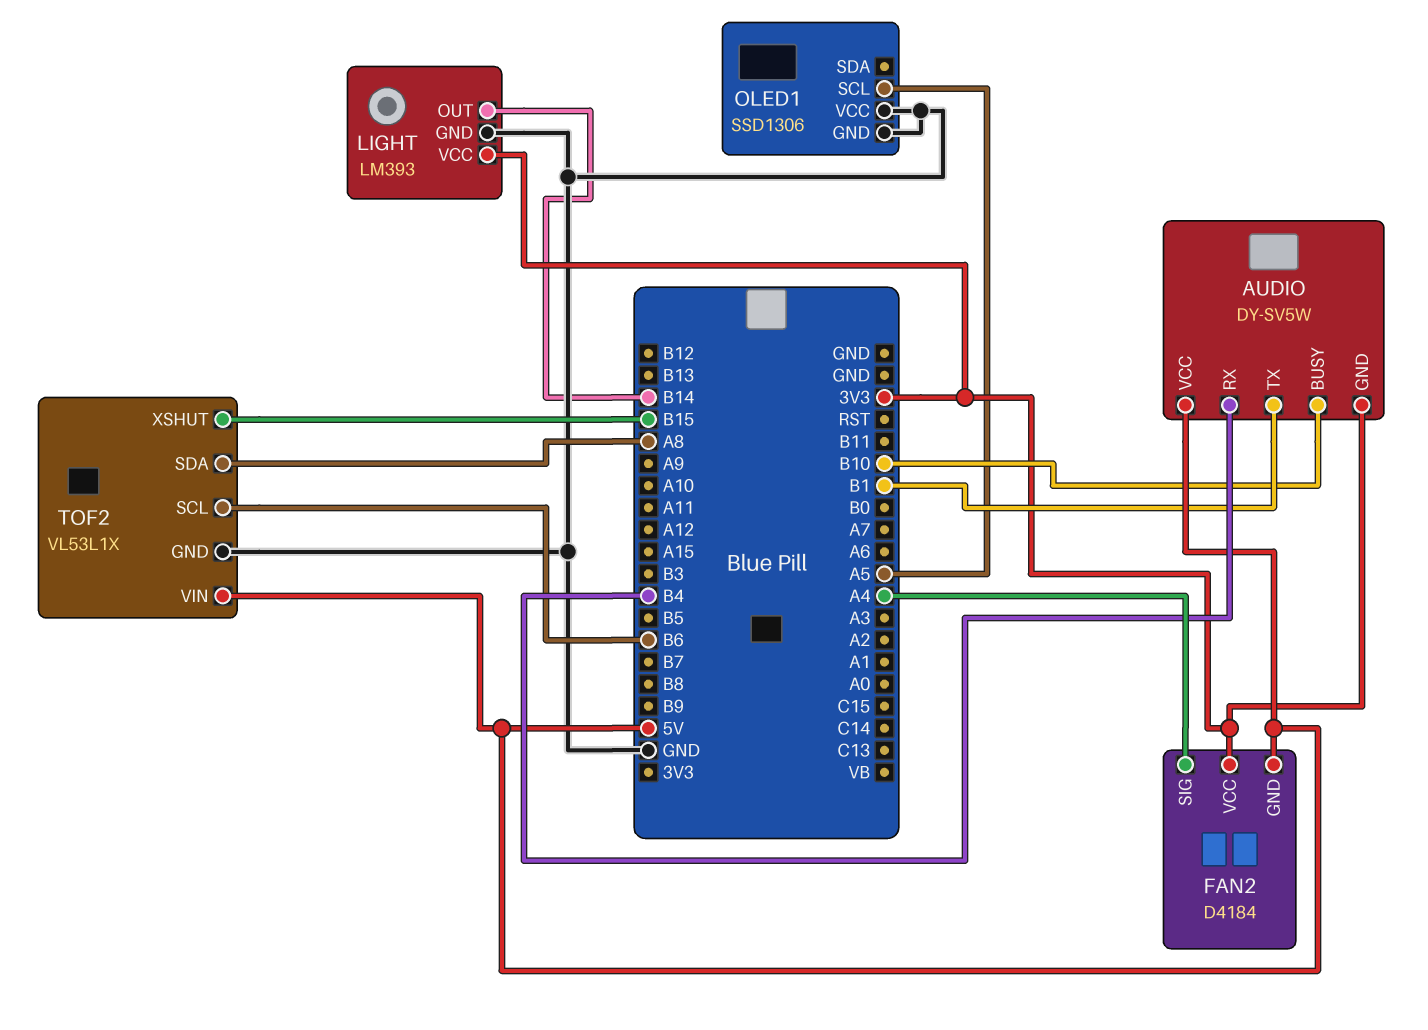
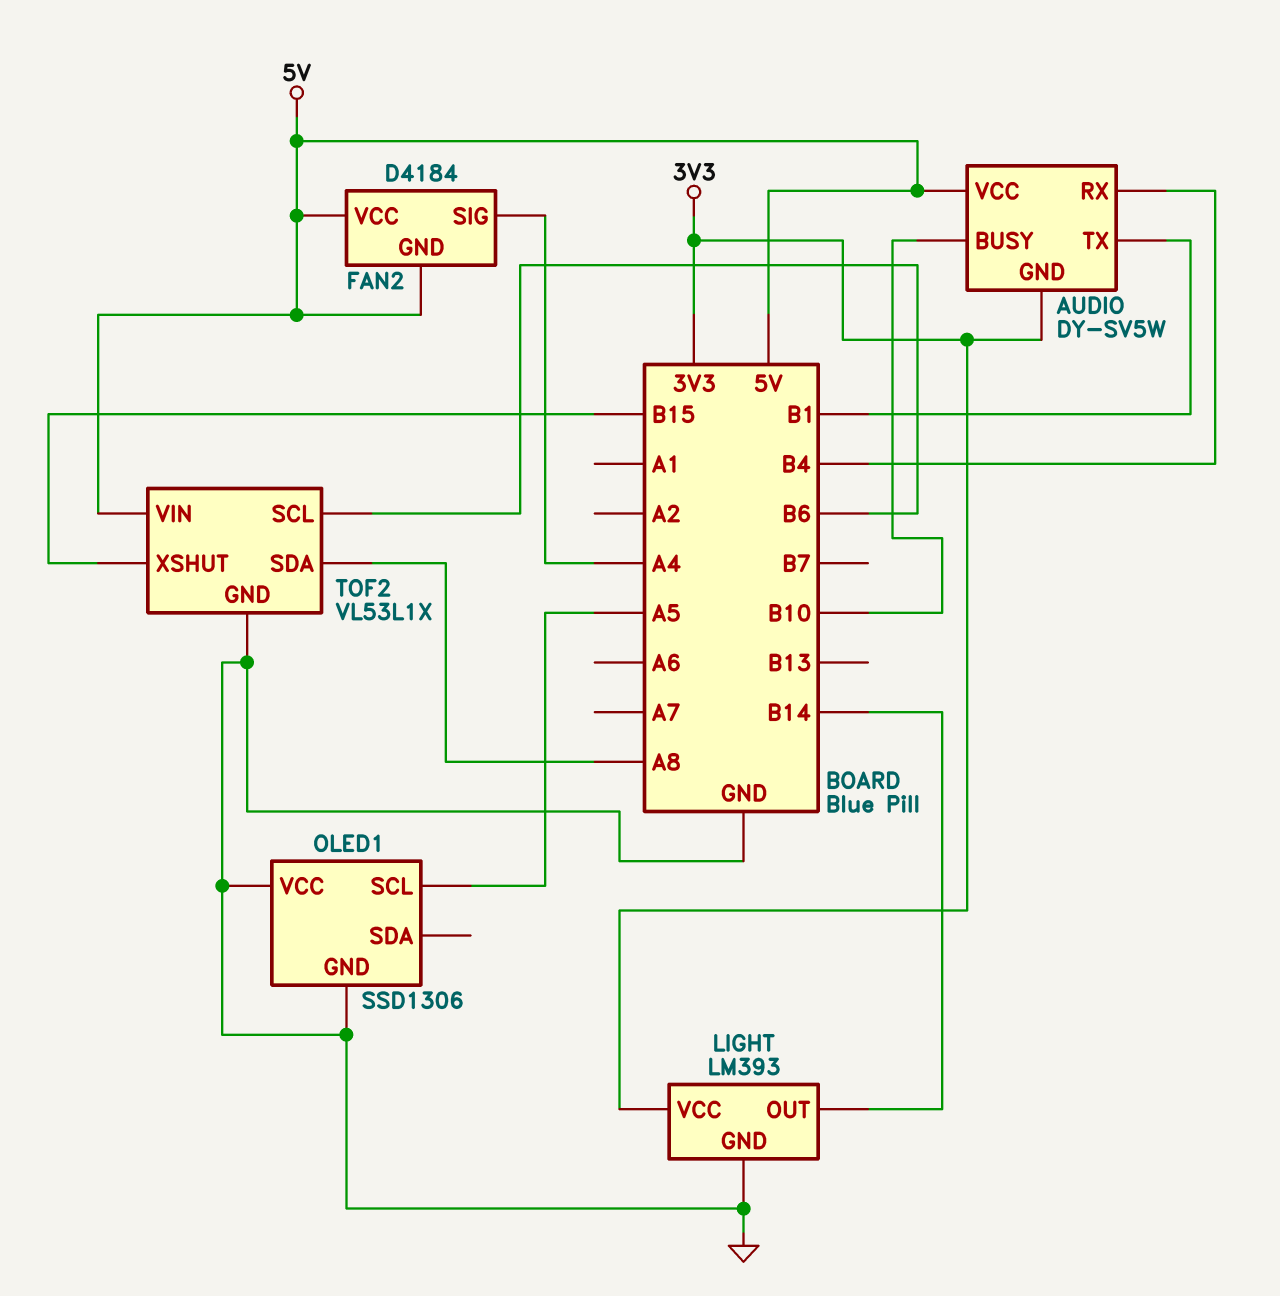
FAN2 pin VCC: 3V3 -> 5V

